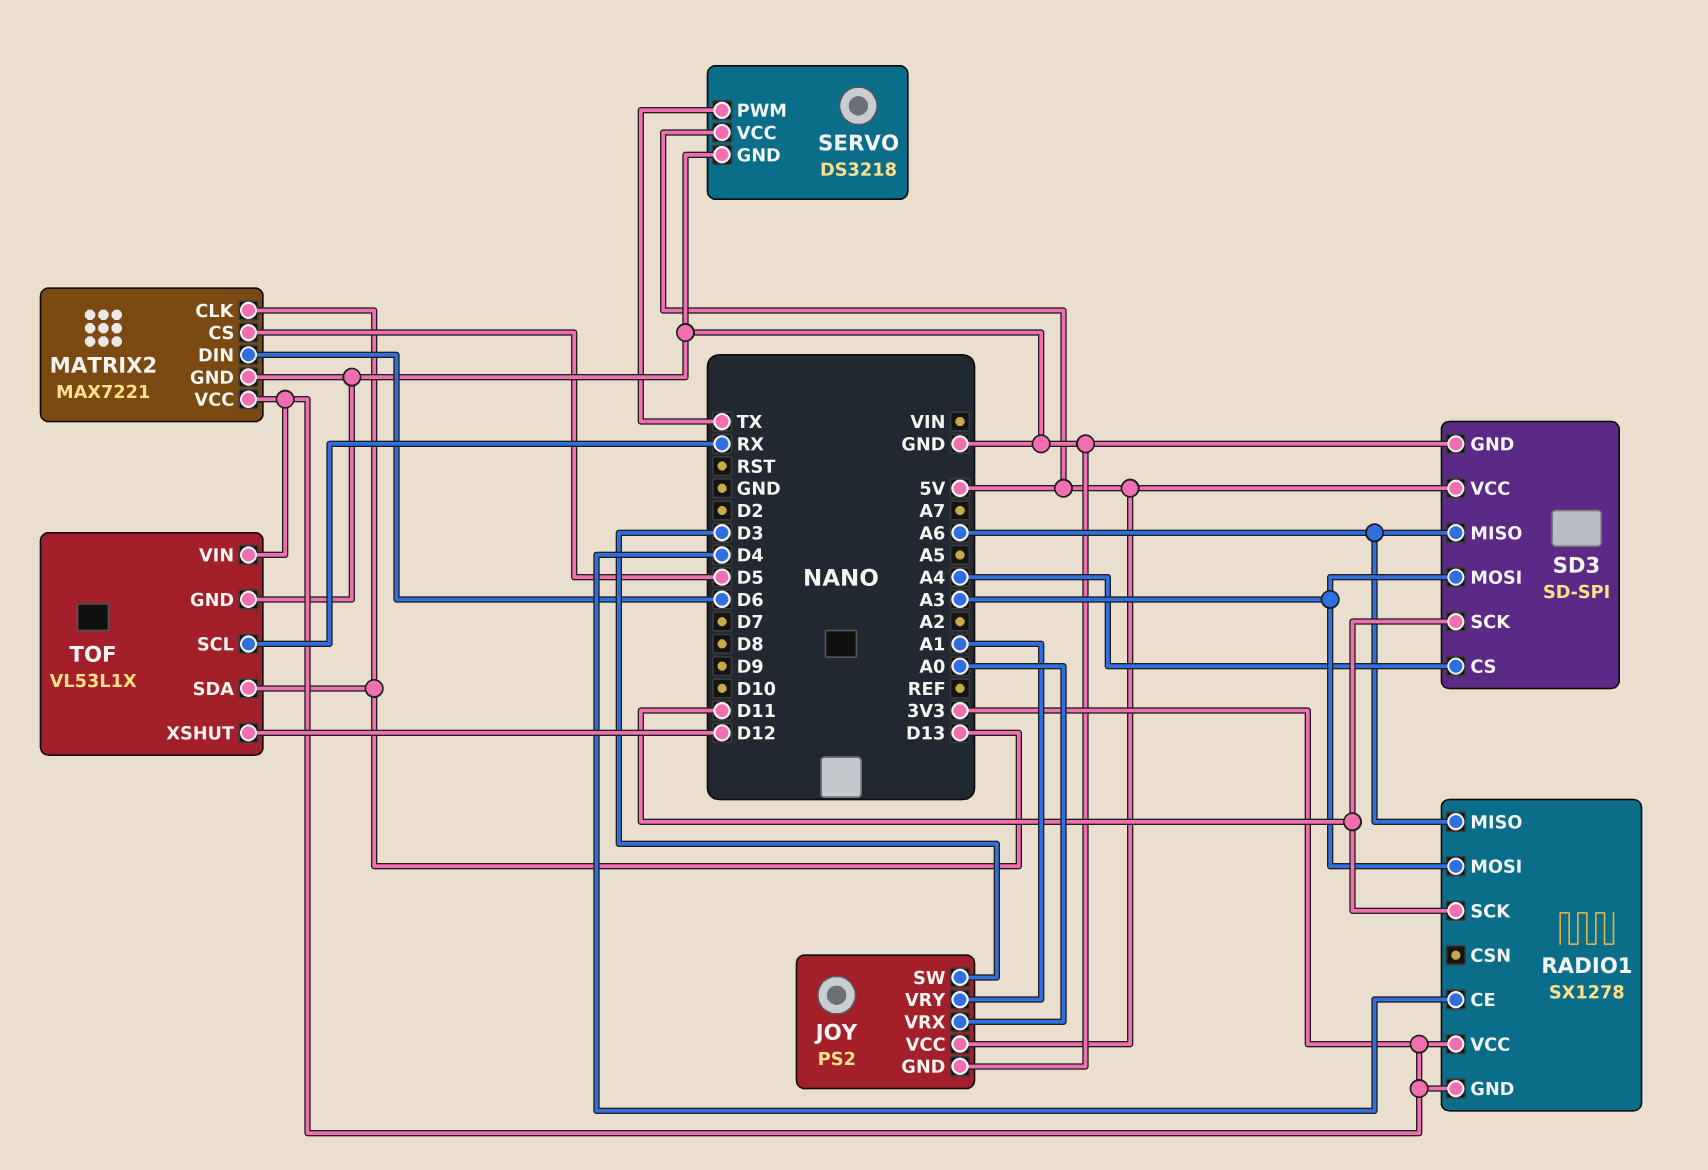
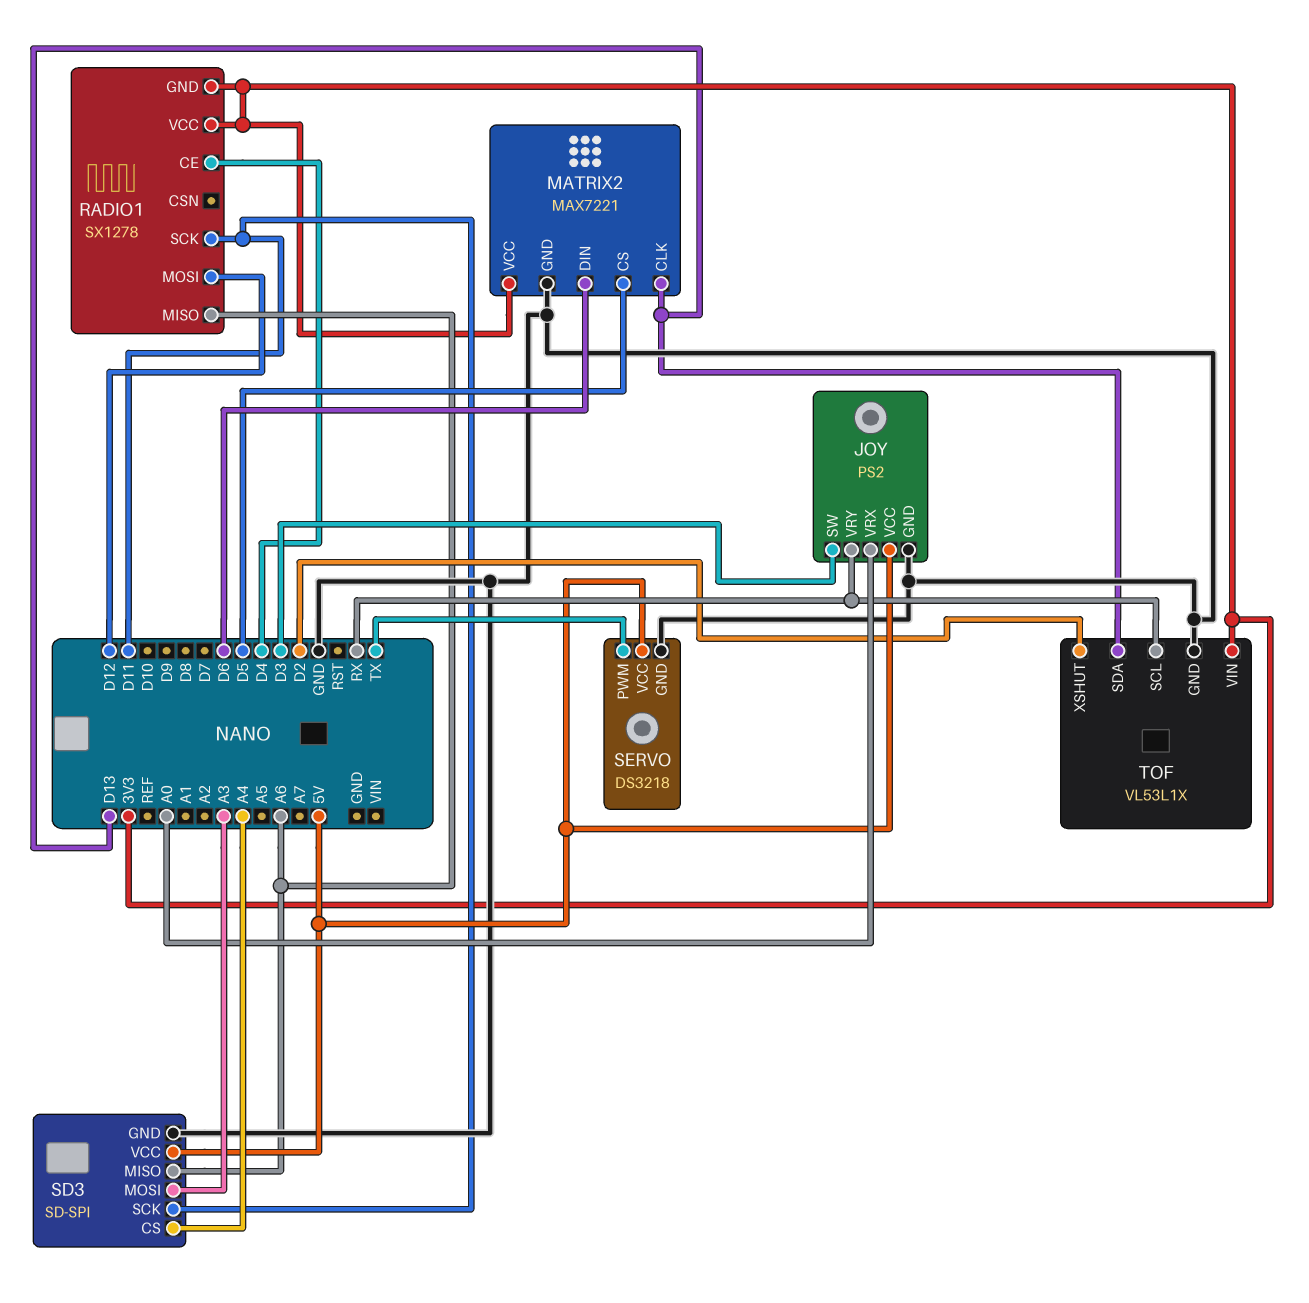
JOY pin VRY: A1 -> RX
RADIO1 pin MOSI: A3 -> D12
TOF pin XSHUT: D12 -> D2

